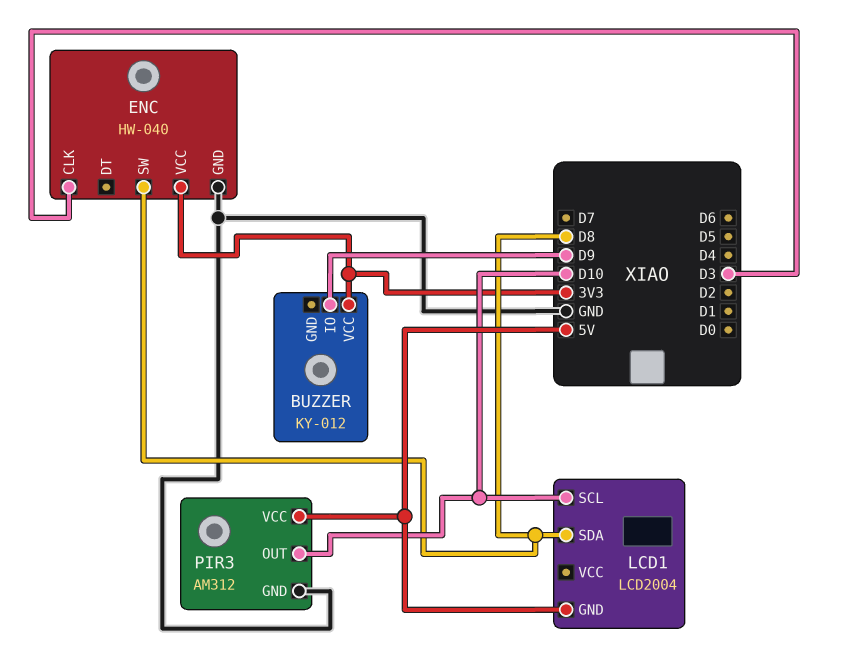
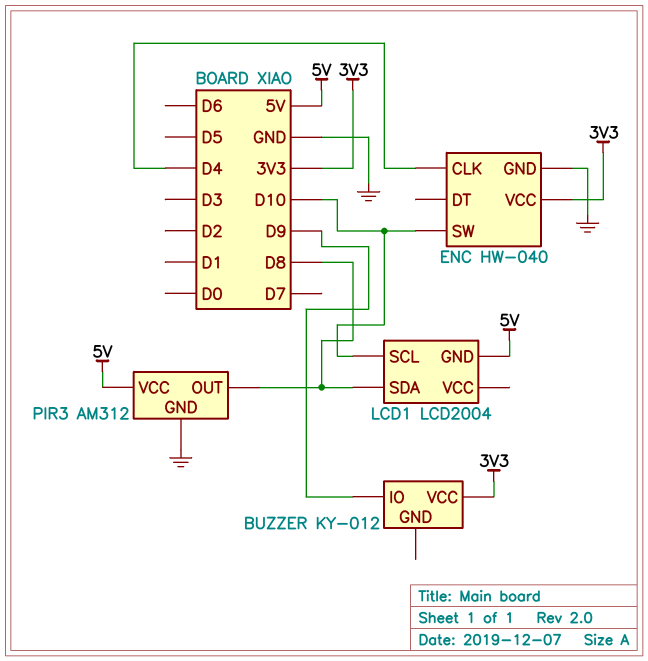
ENC pin CLK: D3 -> D4
ENC pin SW: D8 -> D10
PIR3 pin OUT: D10 -> D8

